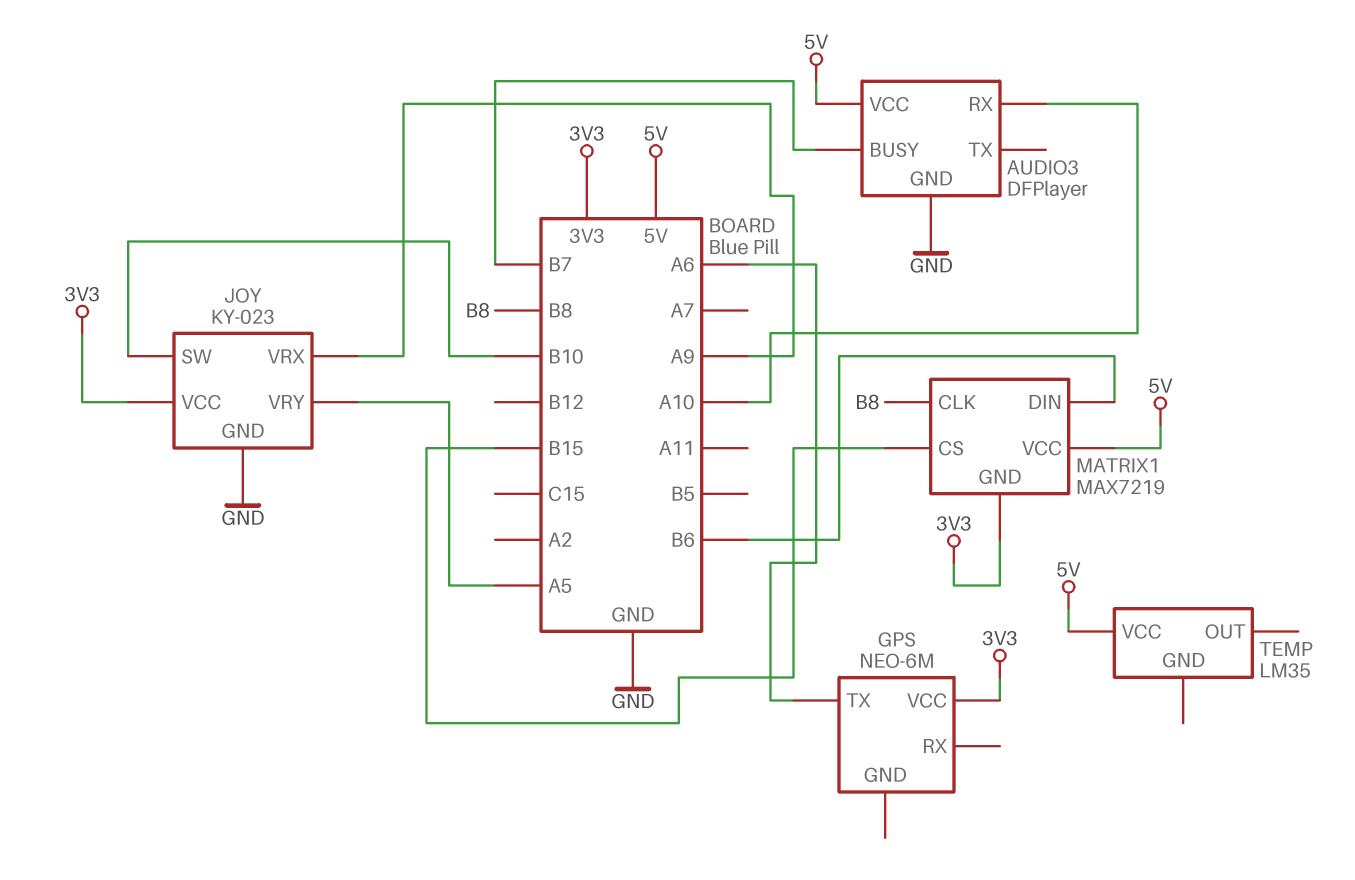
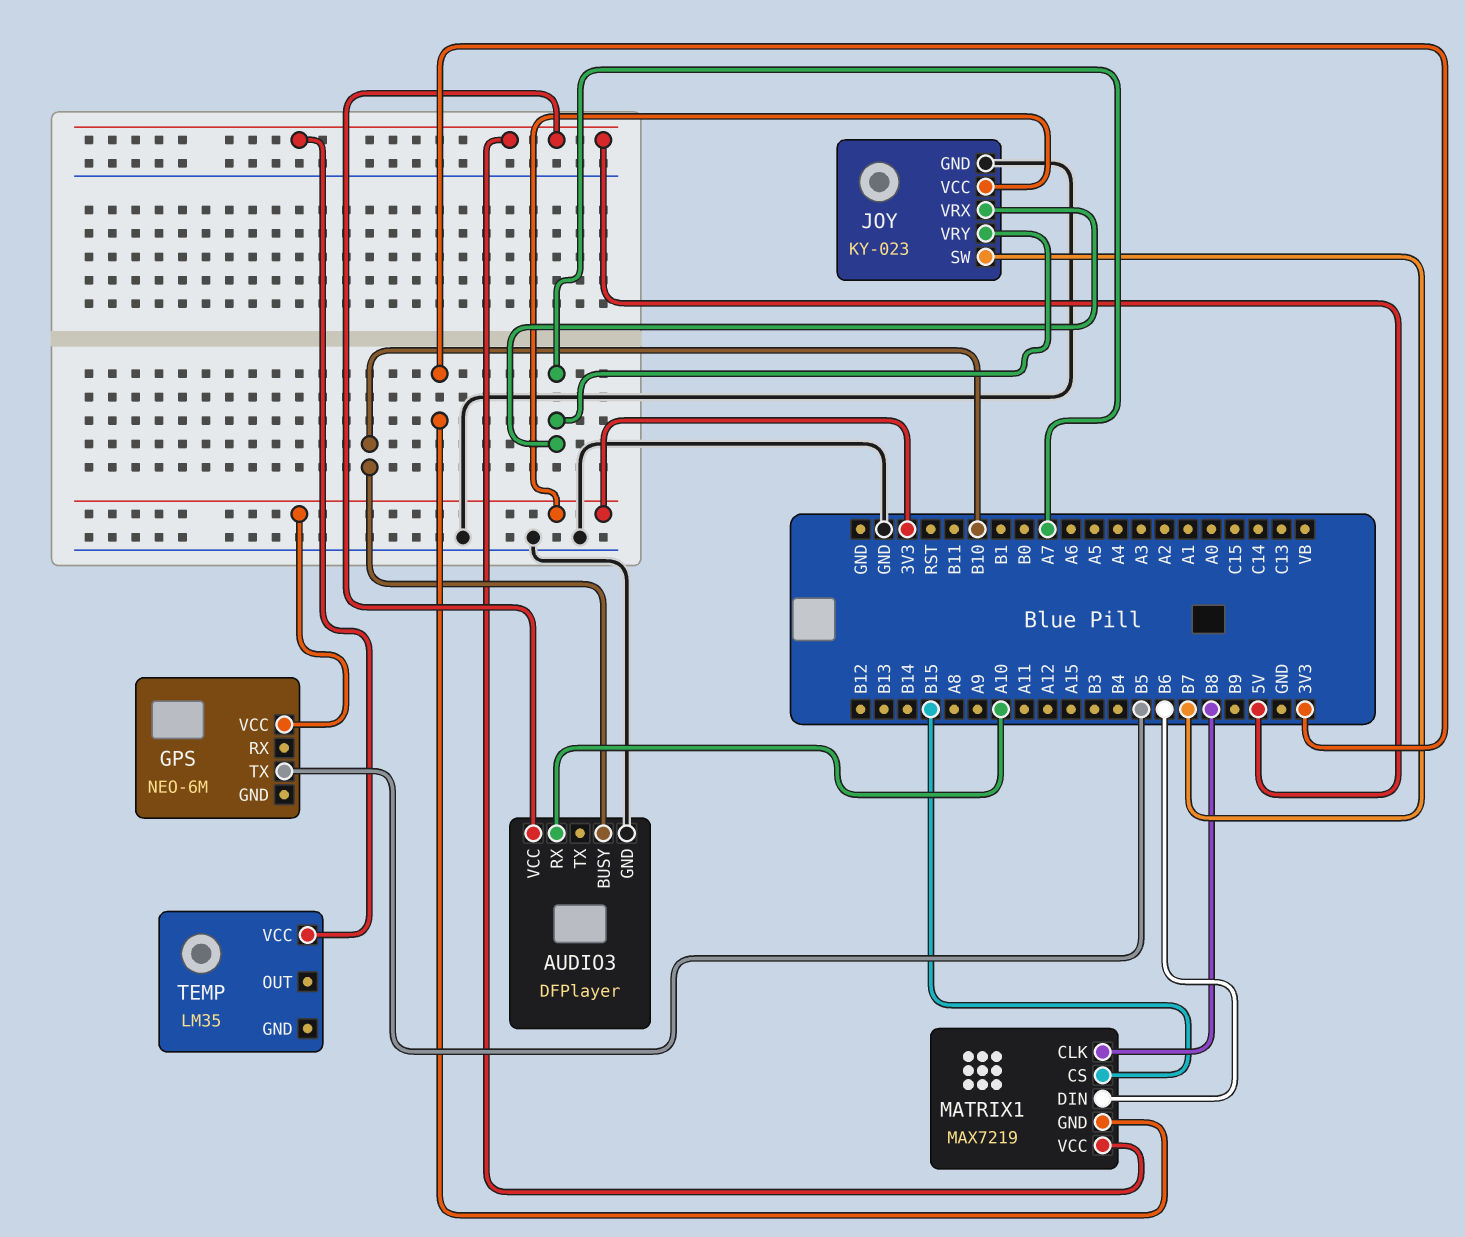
AUDIO3 pin BUSY: B7 -> B10
GPS pin TX: A6 -> B5
JOY pin SW: B10 -> B7
JOY pin VRX: A9 -> A7
JOY pin VRY: A5 -> A7

